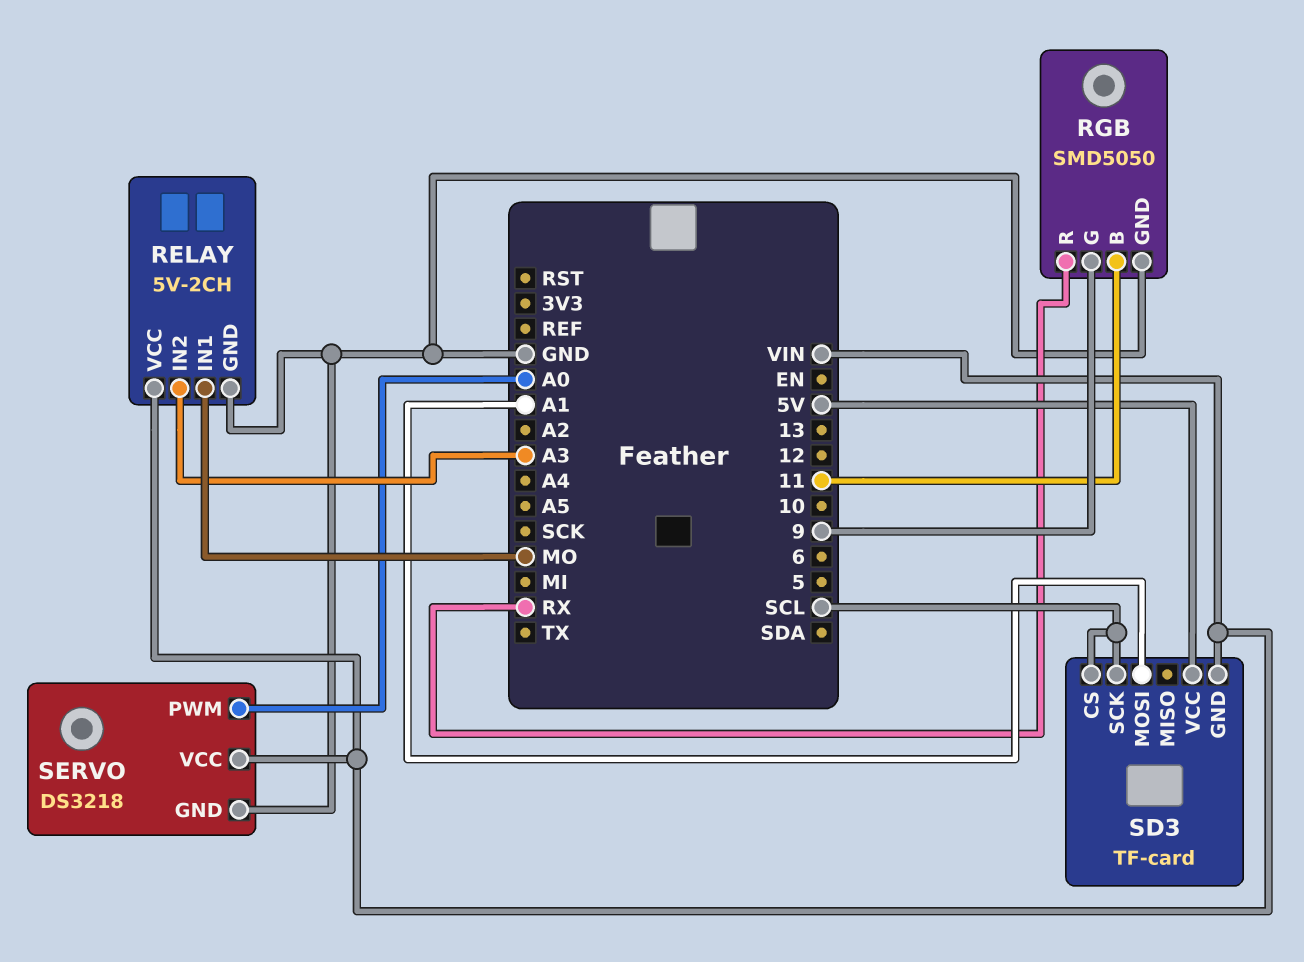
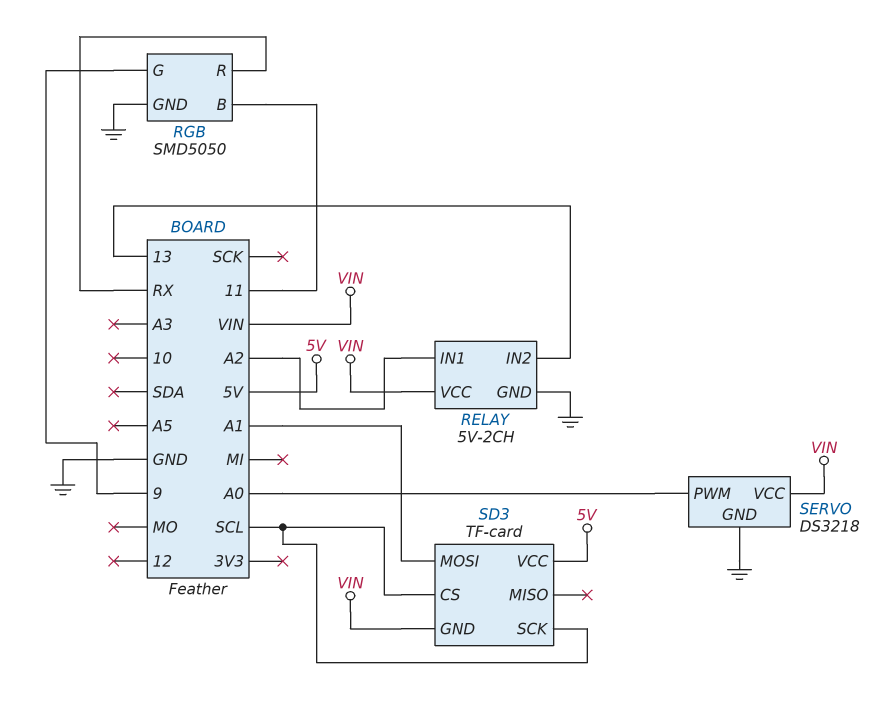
RELAY pin IN1: MO -> A2
RELAY pin IN2: A3 -> 13

